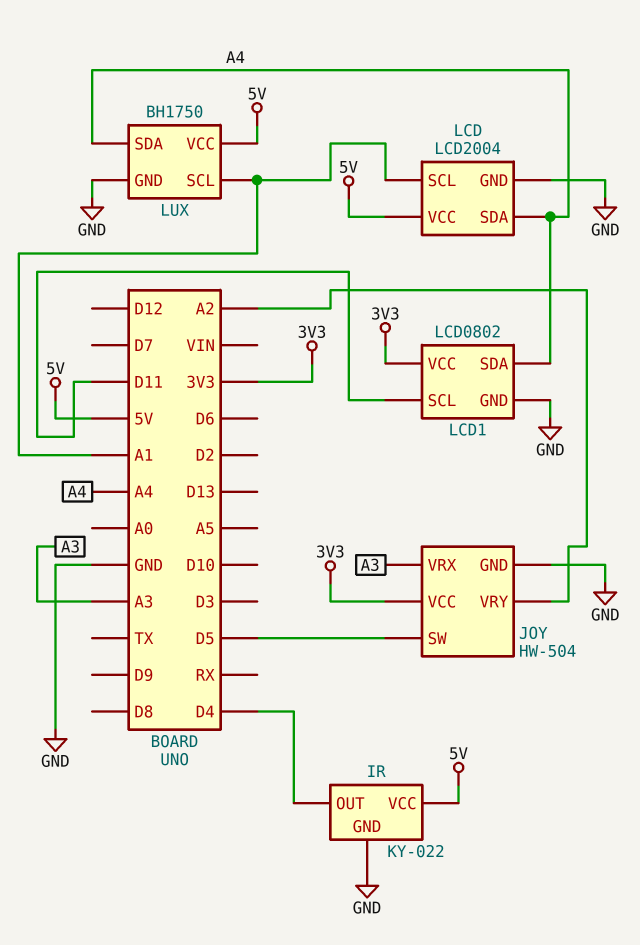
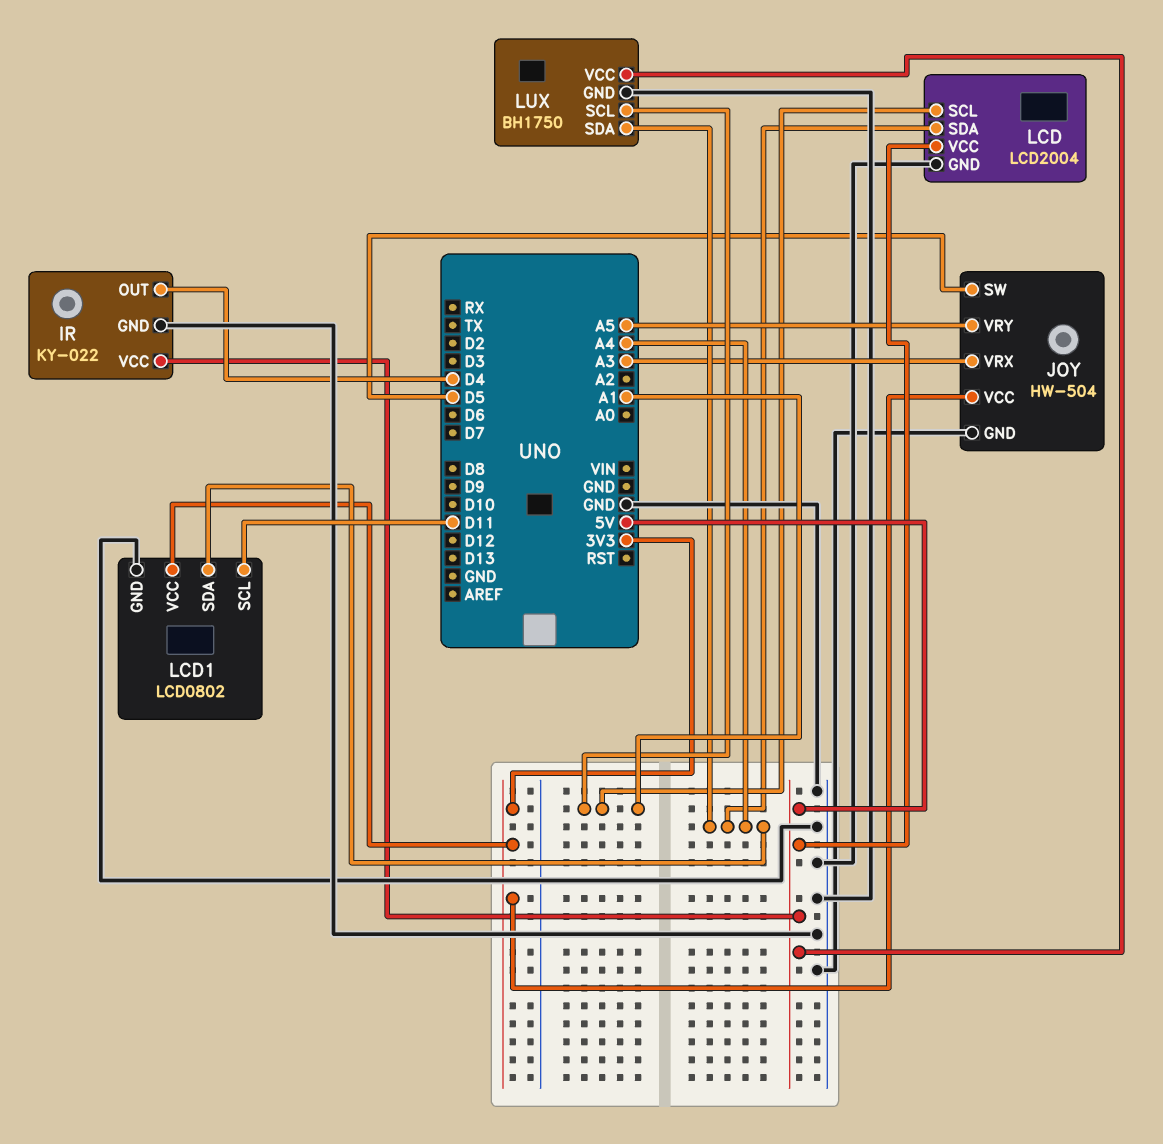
JOY pin VRY: A2 -> A5

